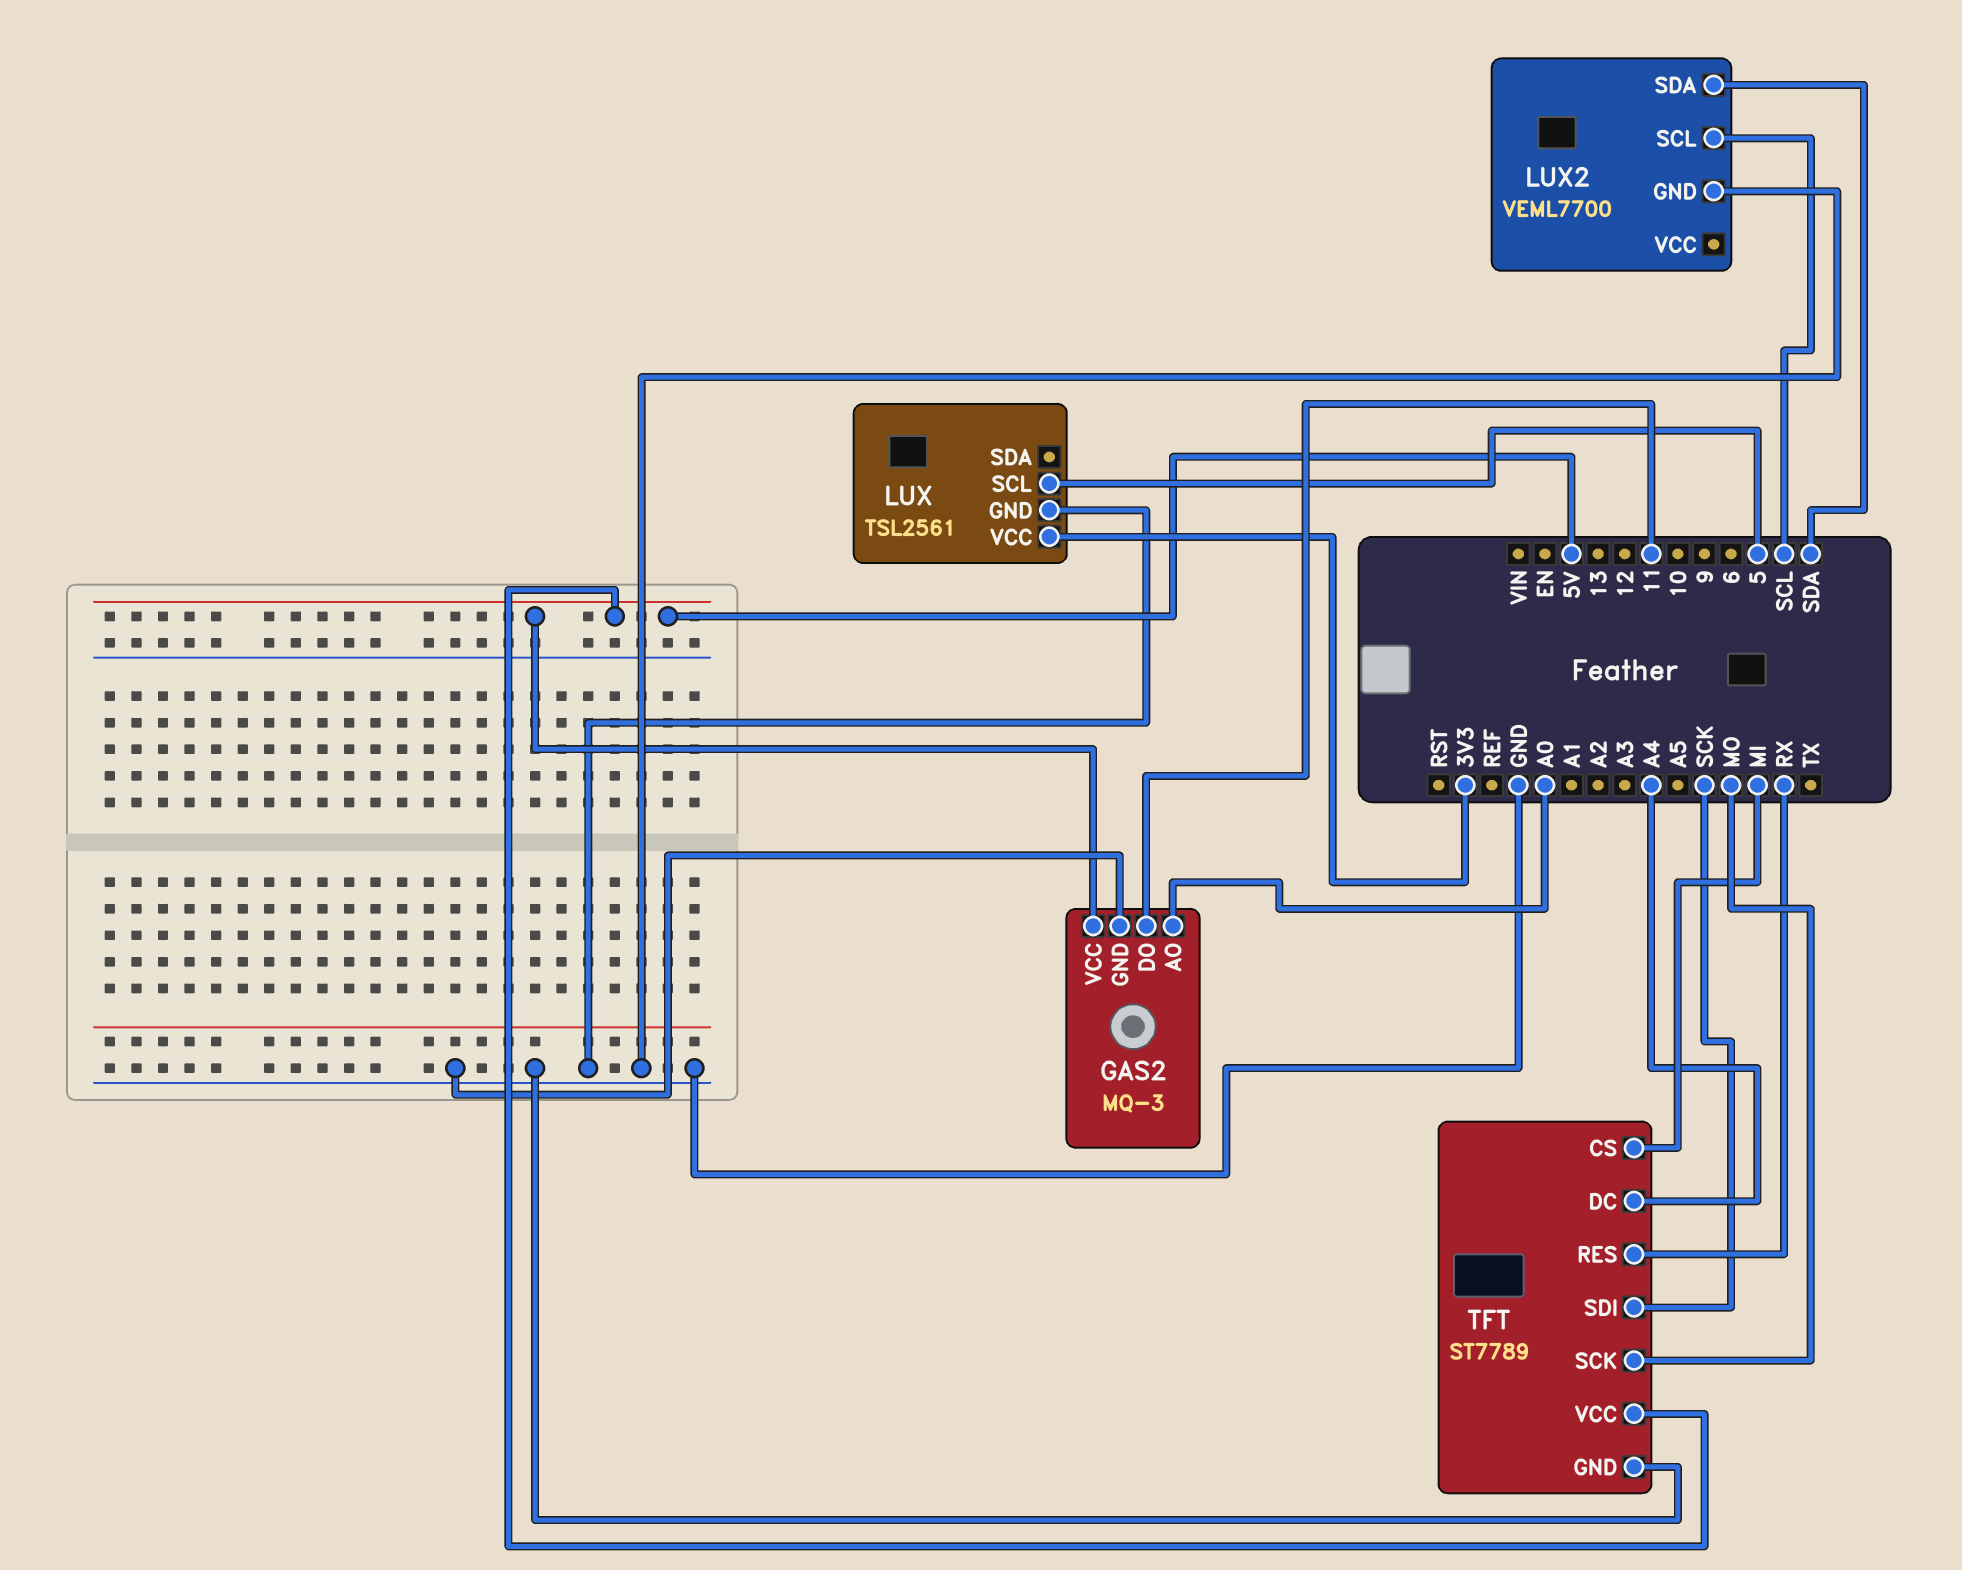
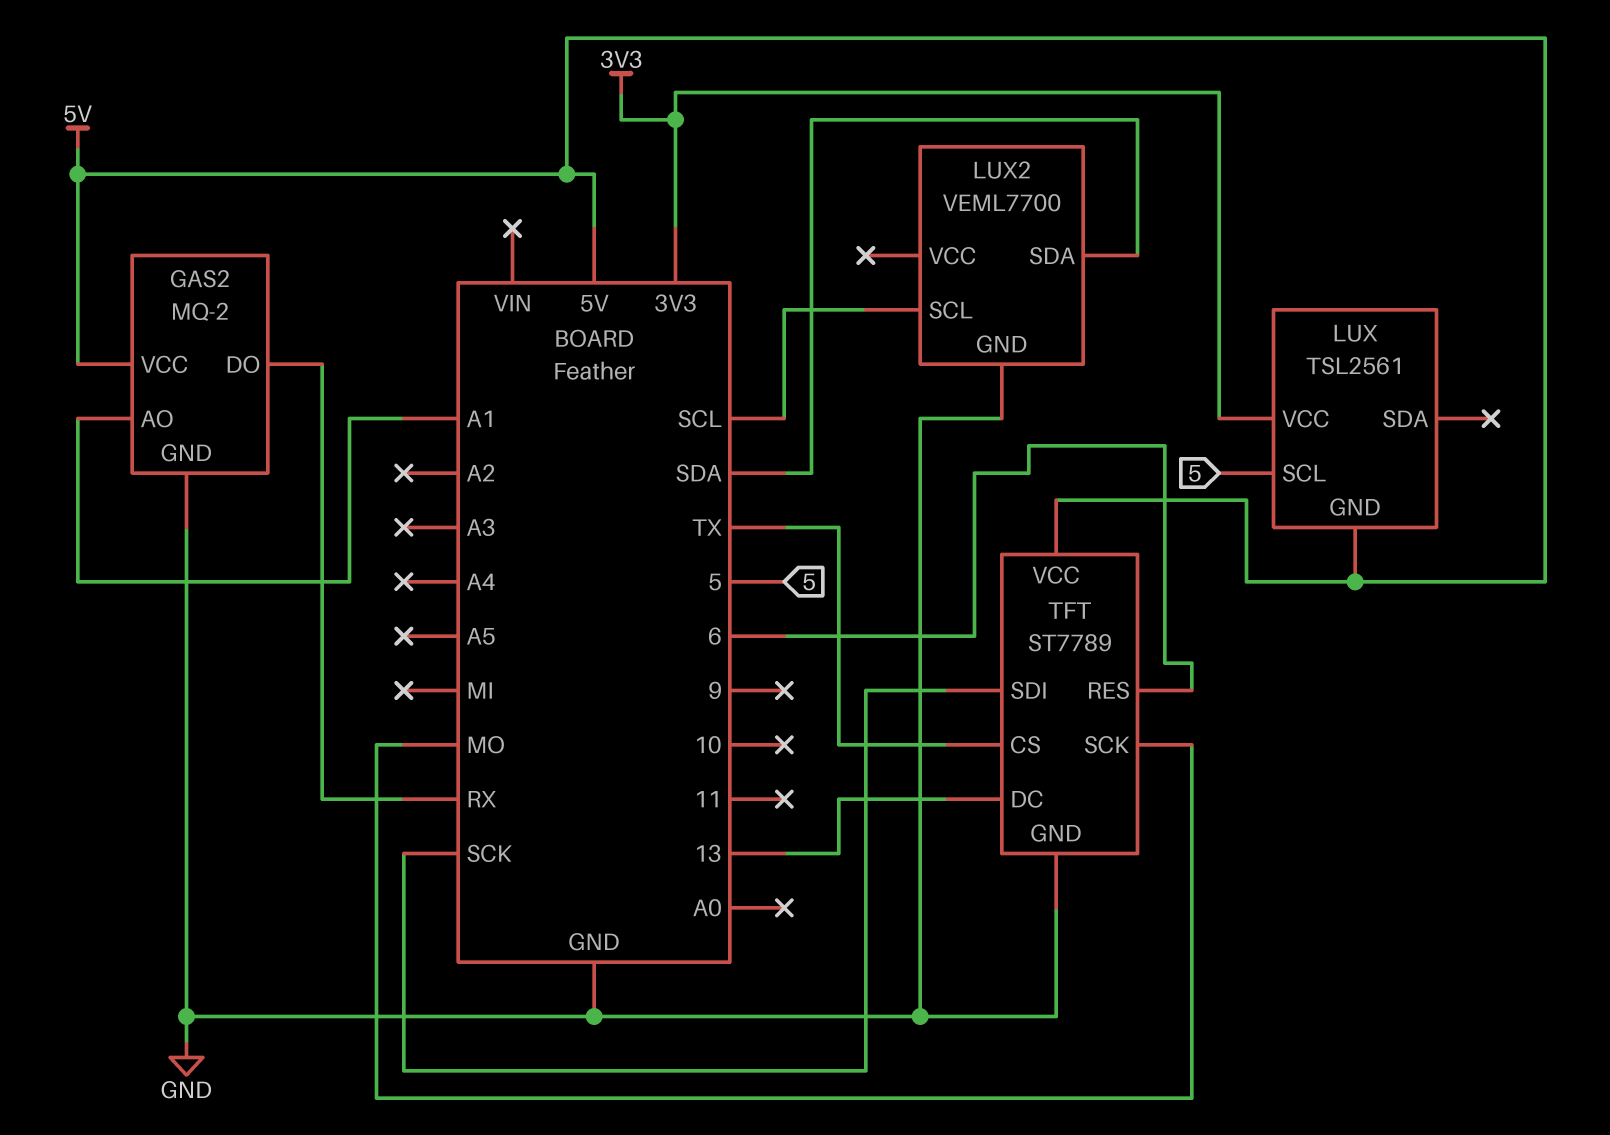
GAS2: MQ-3 -> MQ-2
GAS2 pin AO: A0 -> A1
GAS2 pin DO: 11 -> RX
LUX pin GND: GND -> 5V
TFT pin CS: MI -> TX
TFT pin DC: A4 -> 13
TFT pin RES: RX -> 6

